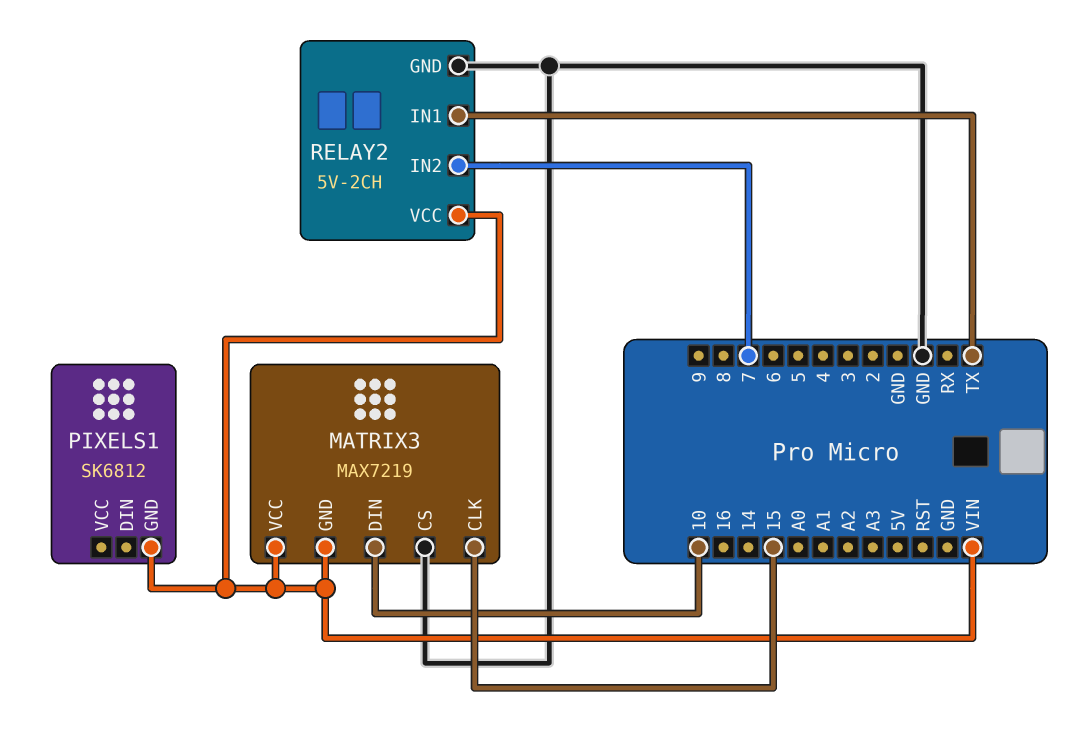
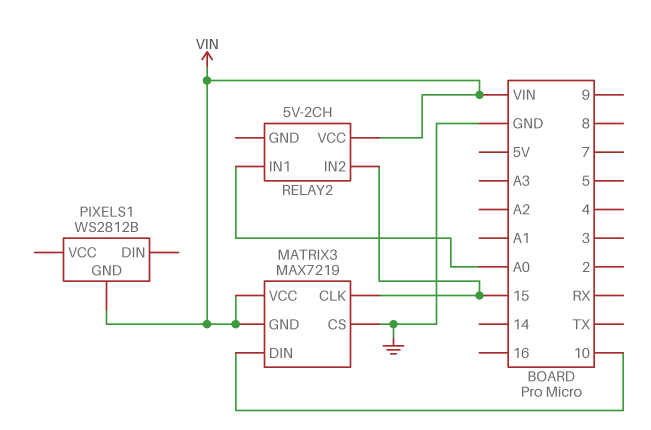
PIXELS1: SK6812 -> WS2812B
RELAY2 pin GND: GND -> none
RELAY2 pin IN1: TX -> A0
RELAY2 pin IN2: 7 -> 15

